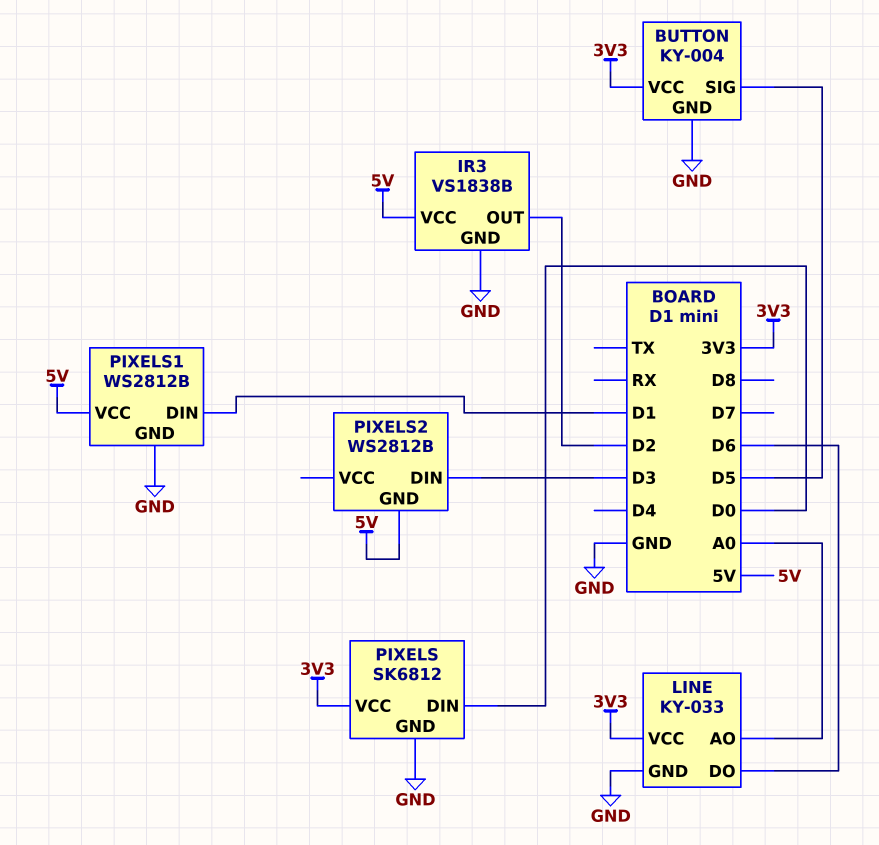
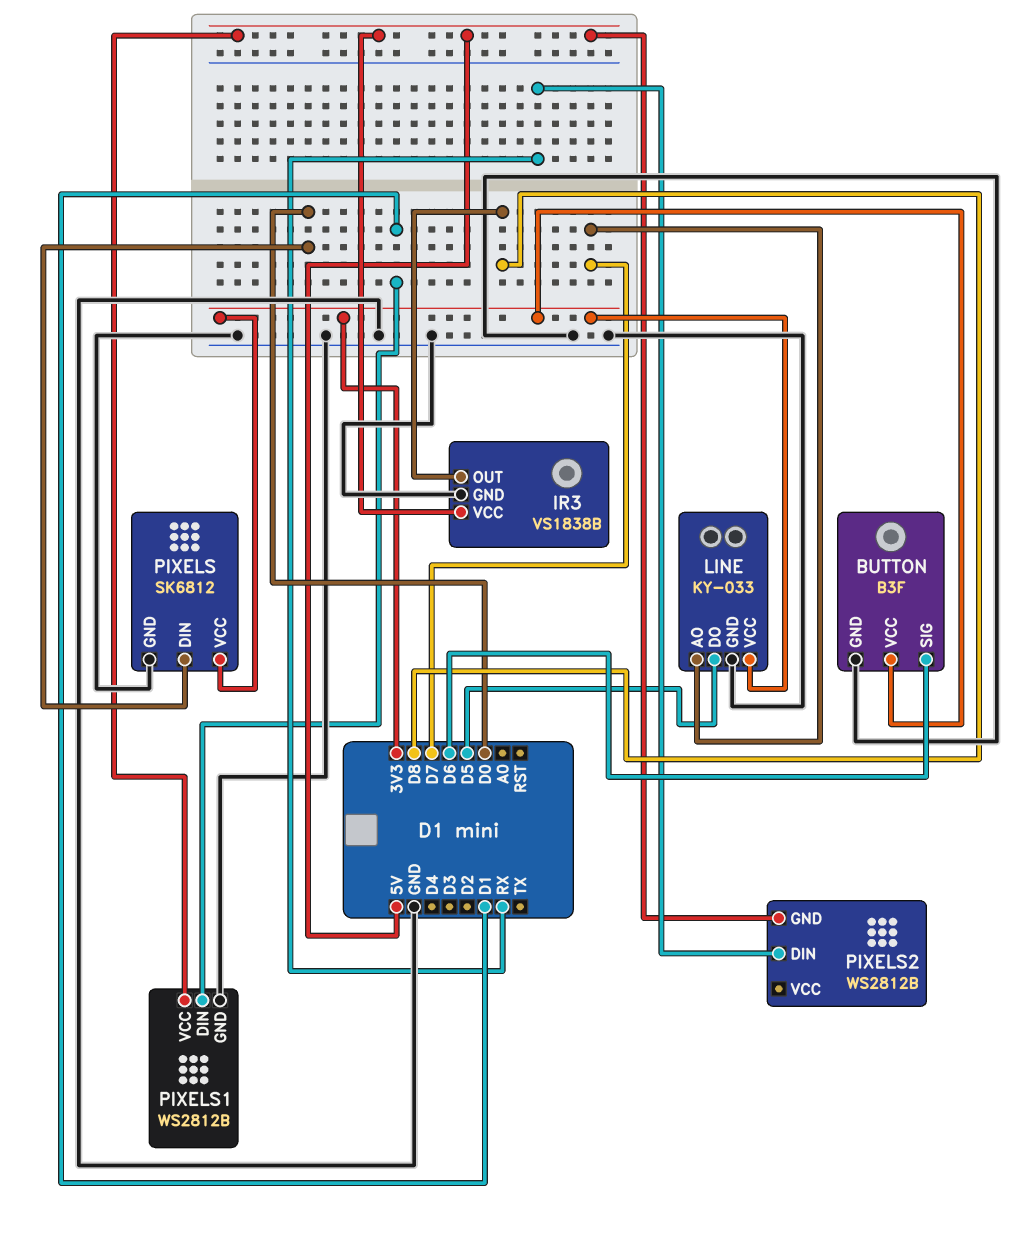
BUTTON: KY-004 -> B3F
BUTTON pin SIG: D5 -> D6
IR3 pin OUT: D2 -> D8
LINE pin AO: A0 -> D7
LINE pin DO: D6 -> D5
PIXELS2 pin DIN: D3 -> RX

